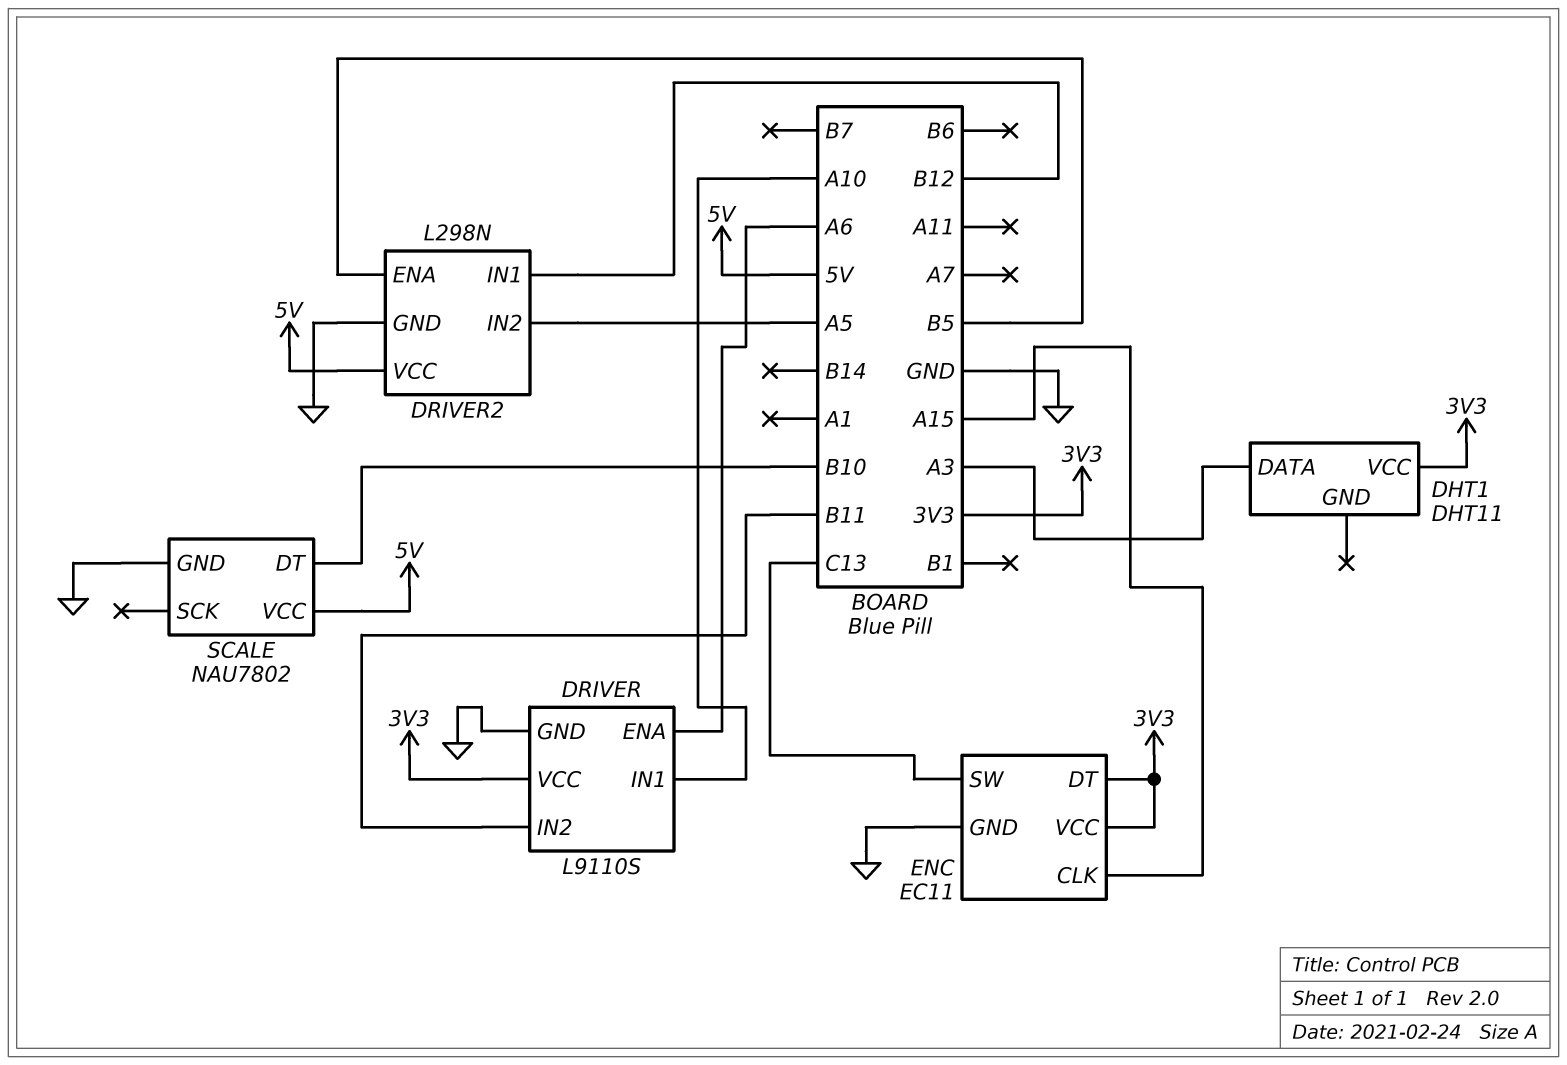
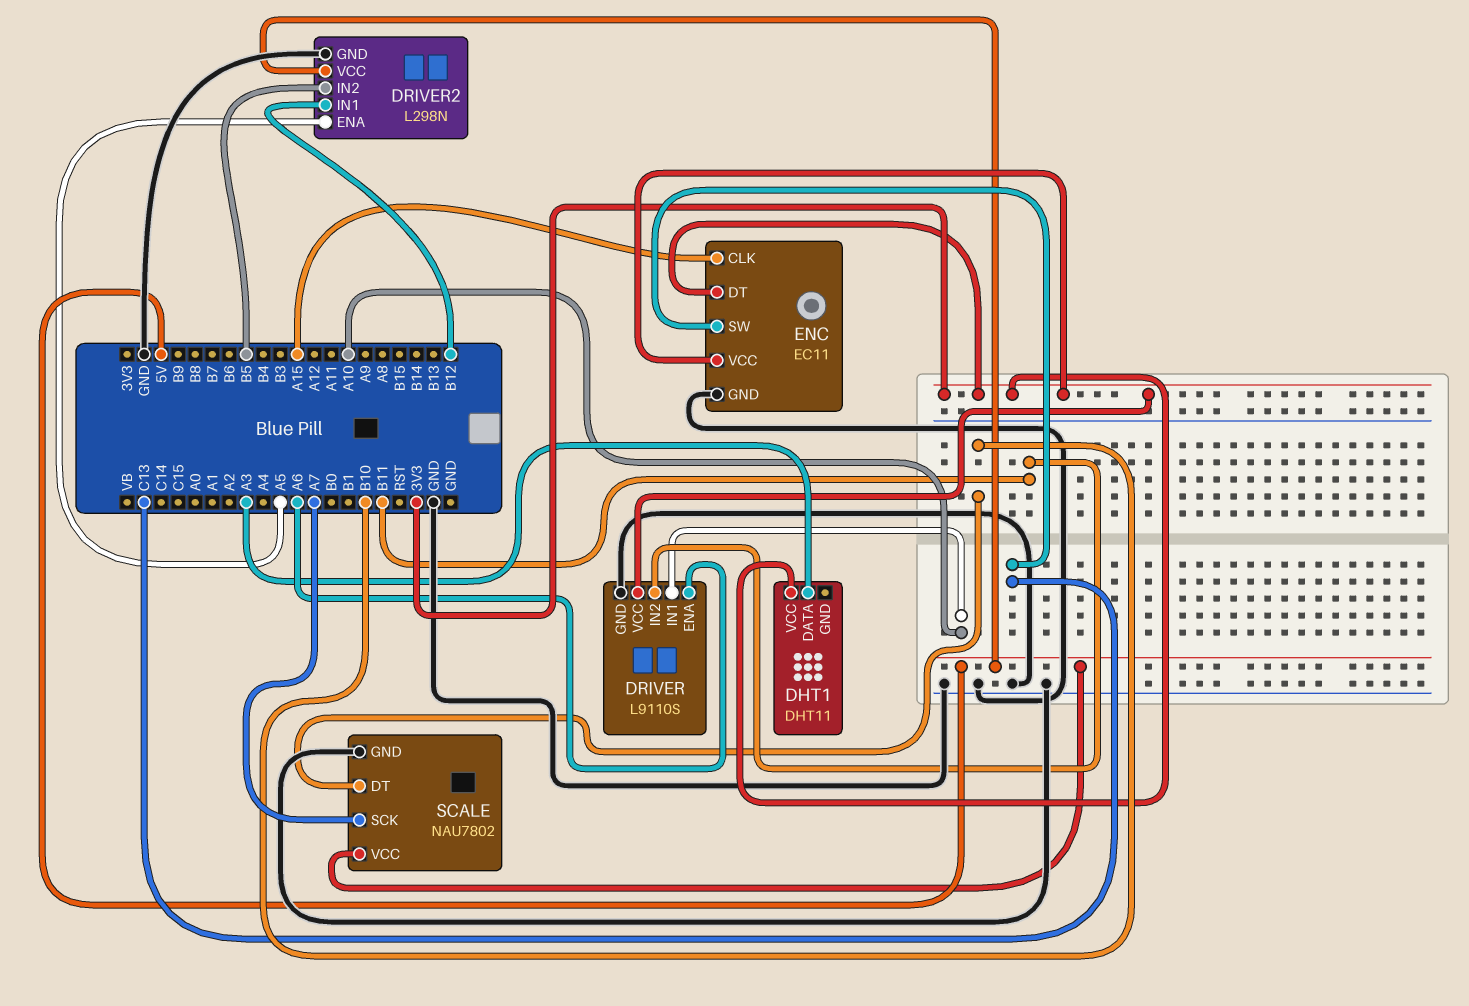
DRIVER2 pin ENA: B5 -> A5
DRIVER2 pin IN2: A5 -> B5
SCALE pin SCK: none -> A7

